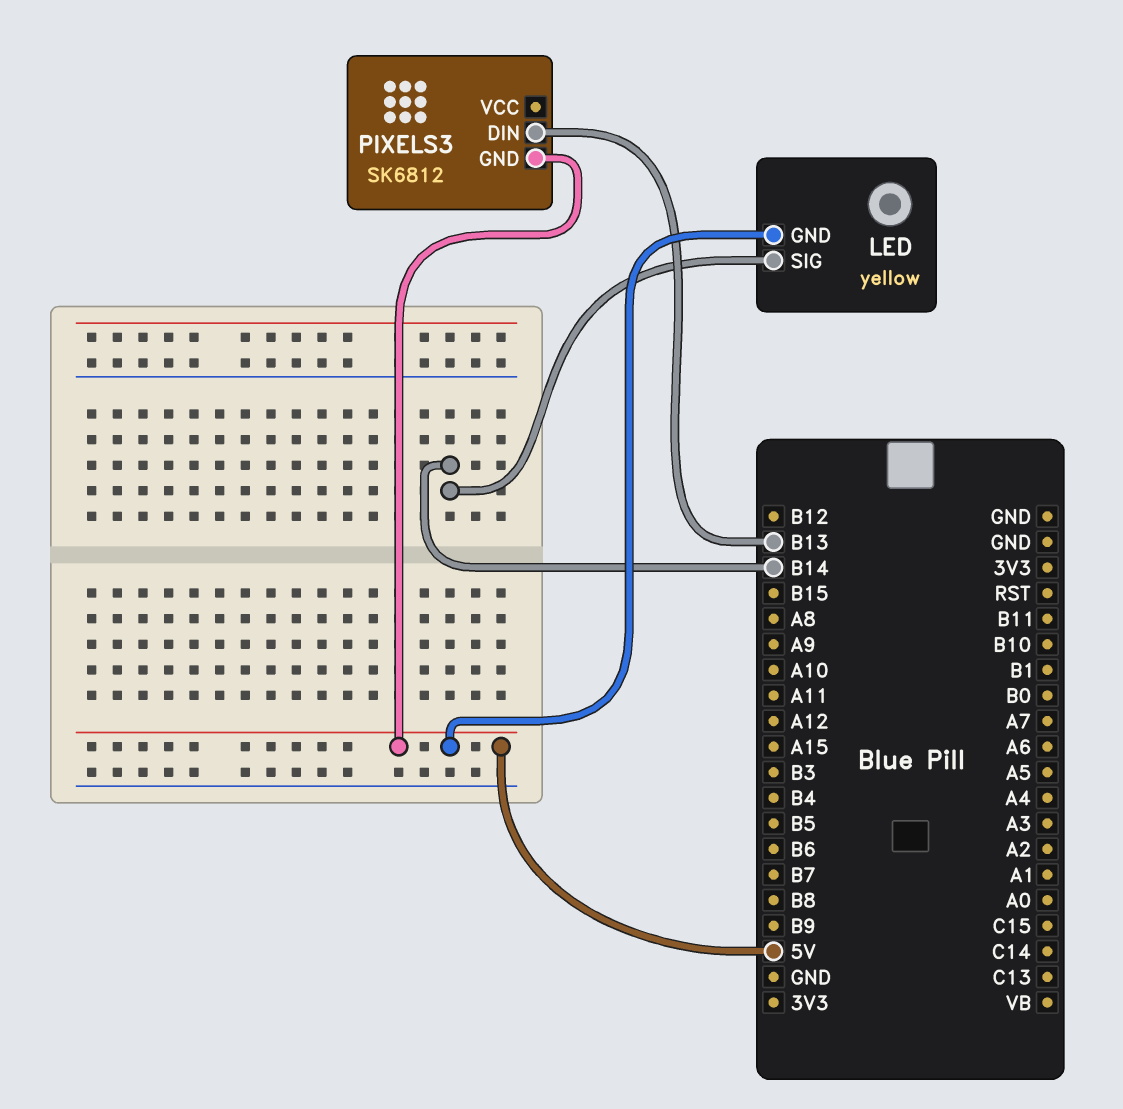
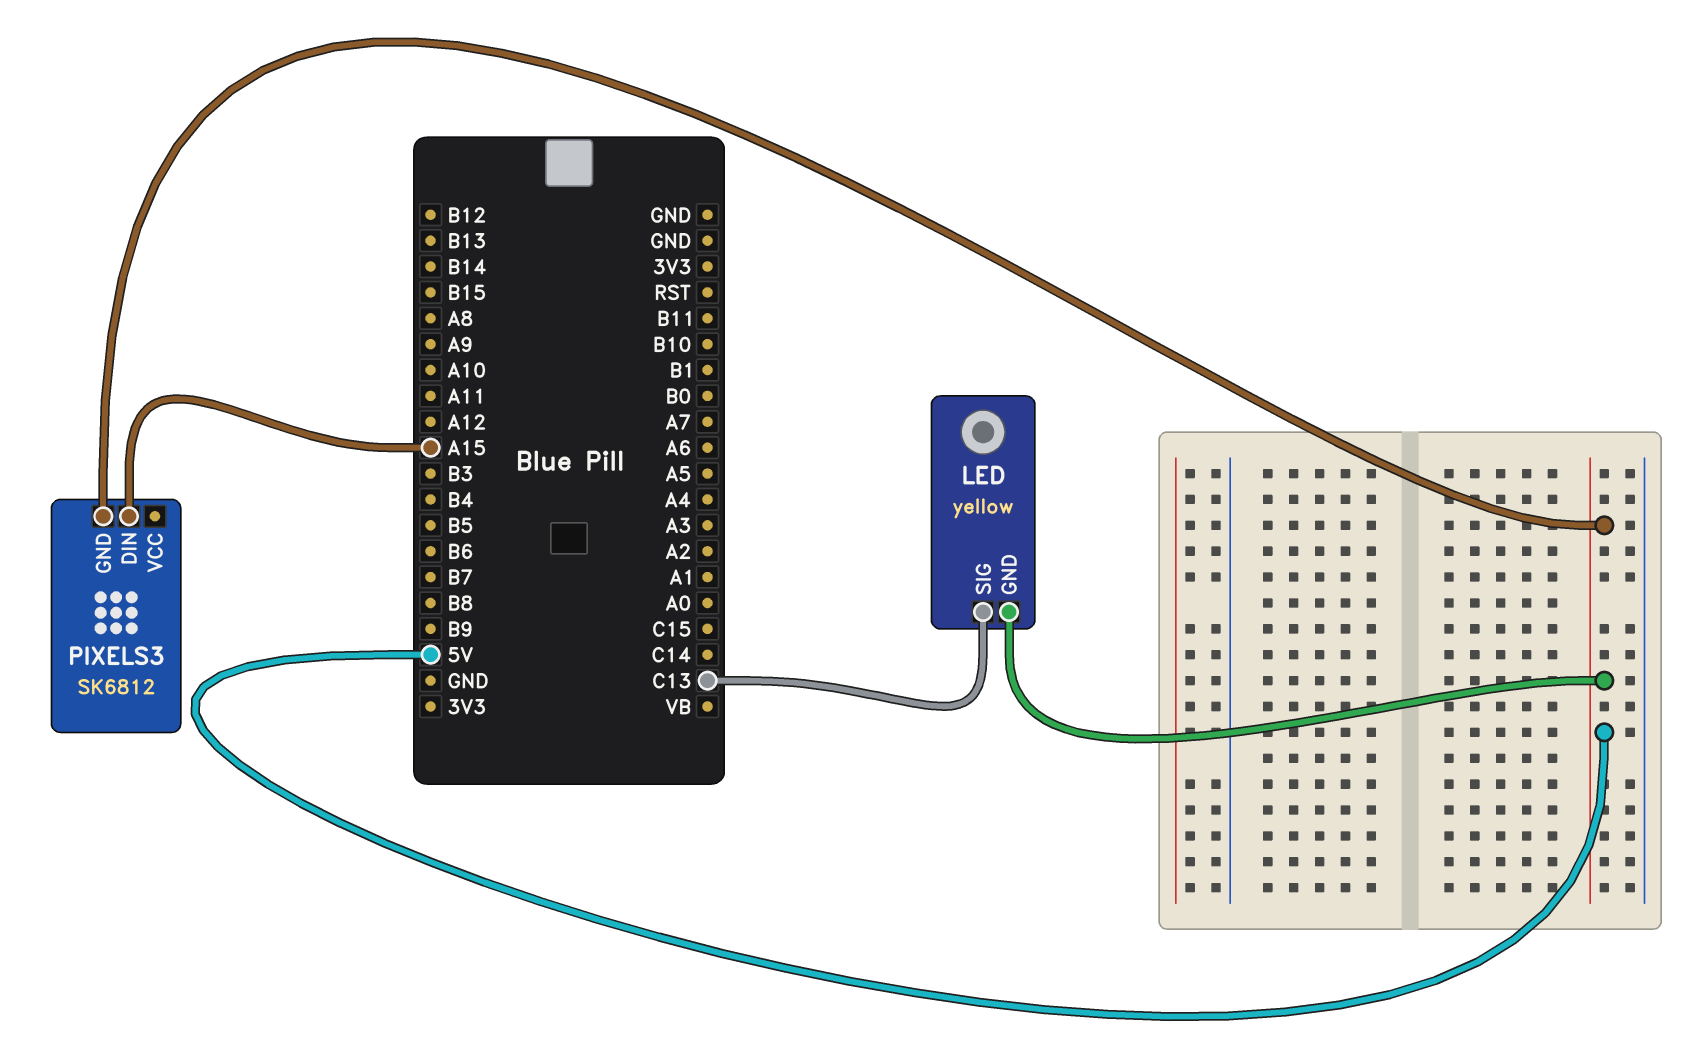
LED pin SIG: B14 -> C13
PIXELS3 pin DIN: B13 -> A15

